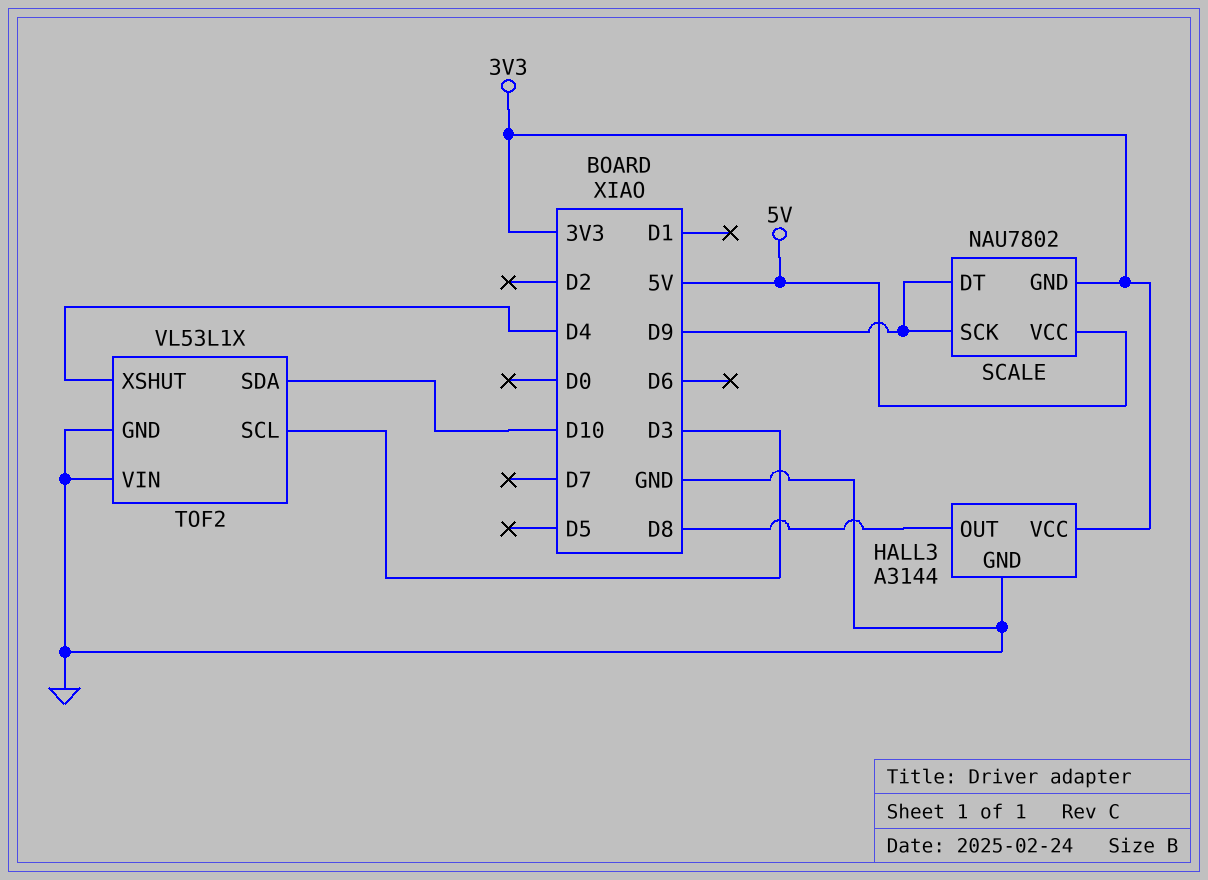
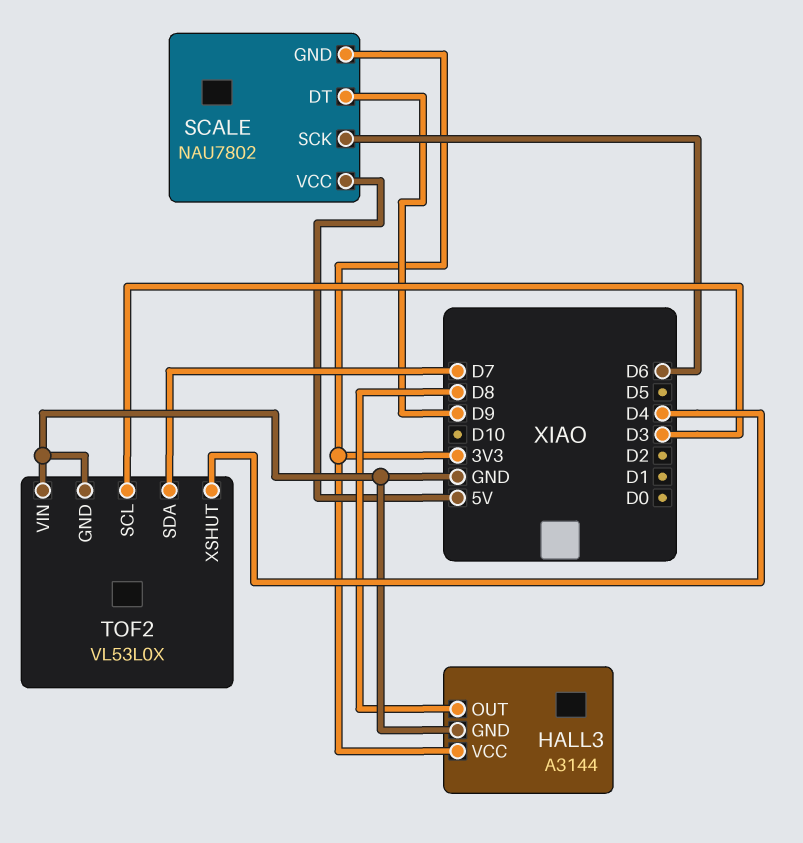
SCALE pin SCK: D9 -> D6
TOF2: VL53L1X -> VL53L0X
TOF2 pin SDA: D10 -> D7

